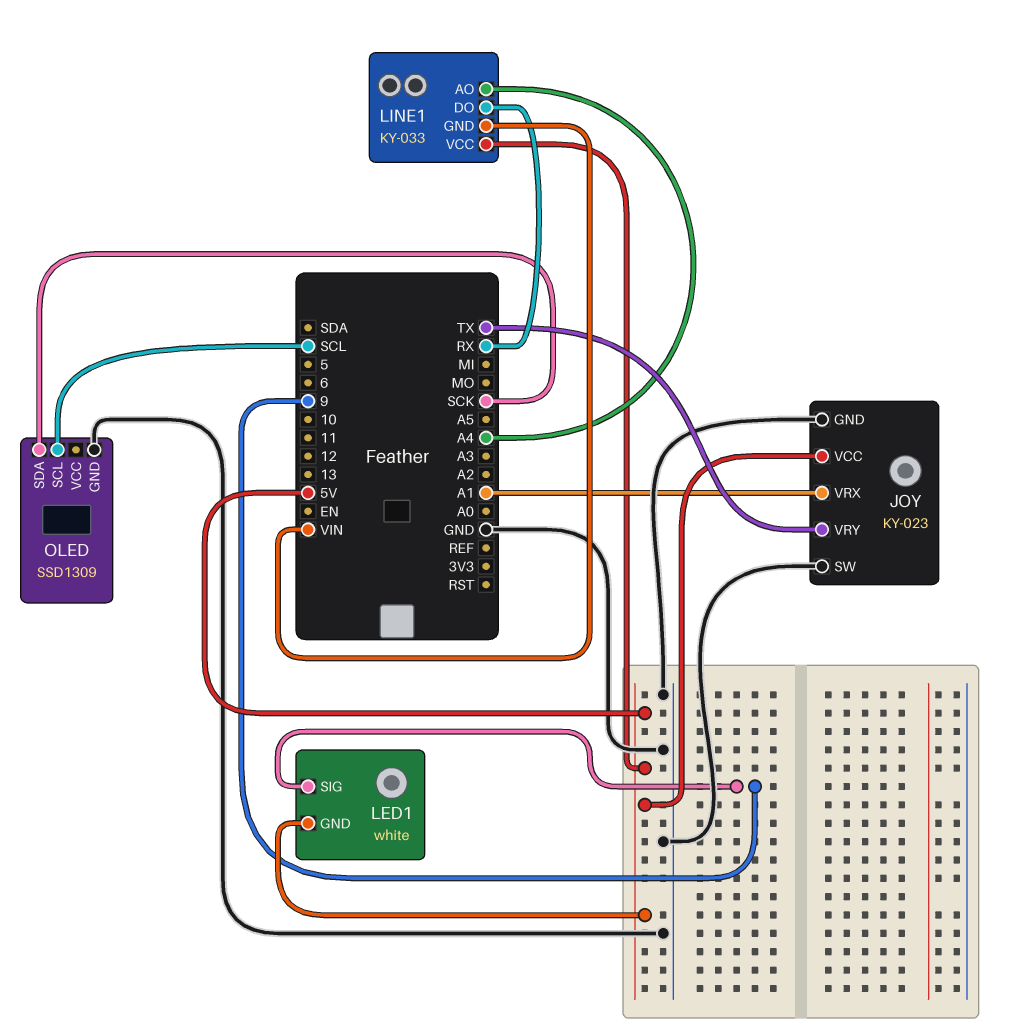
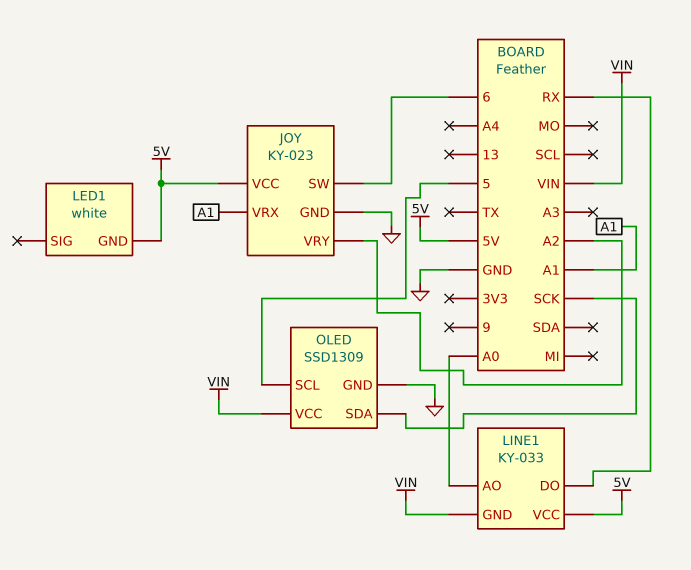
JOY pin SW: GND -> 6
JOY pin VRY: TX -> A2
LED1 pin SIG: 9 -> none
LINE1 pin AO: A4 -> A0
OLED pin SCL: SCL -> 5
OLED pin VCC: none -> VIN

